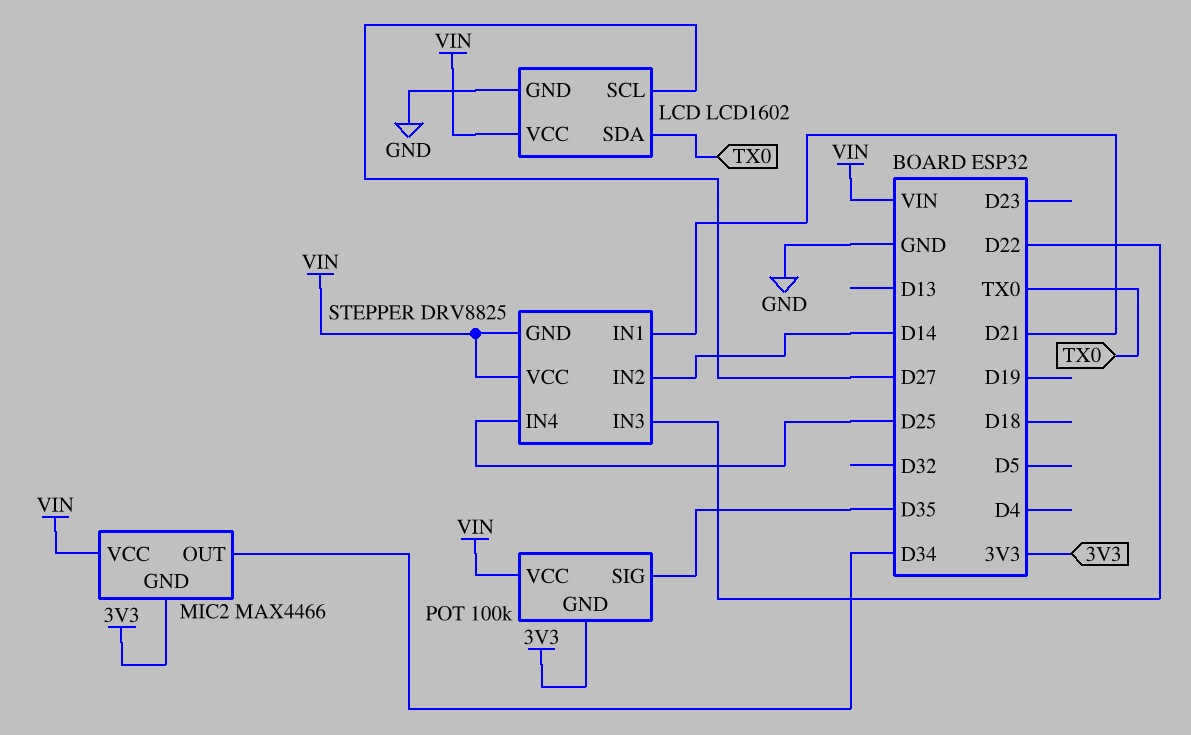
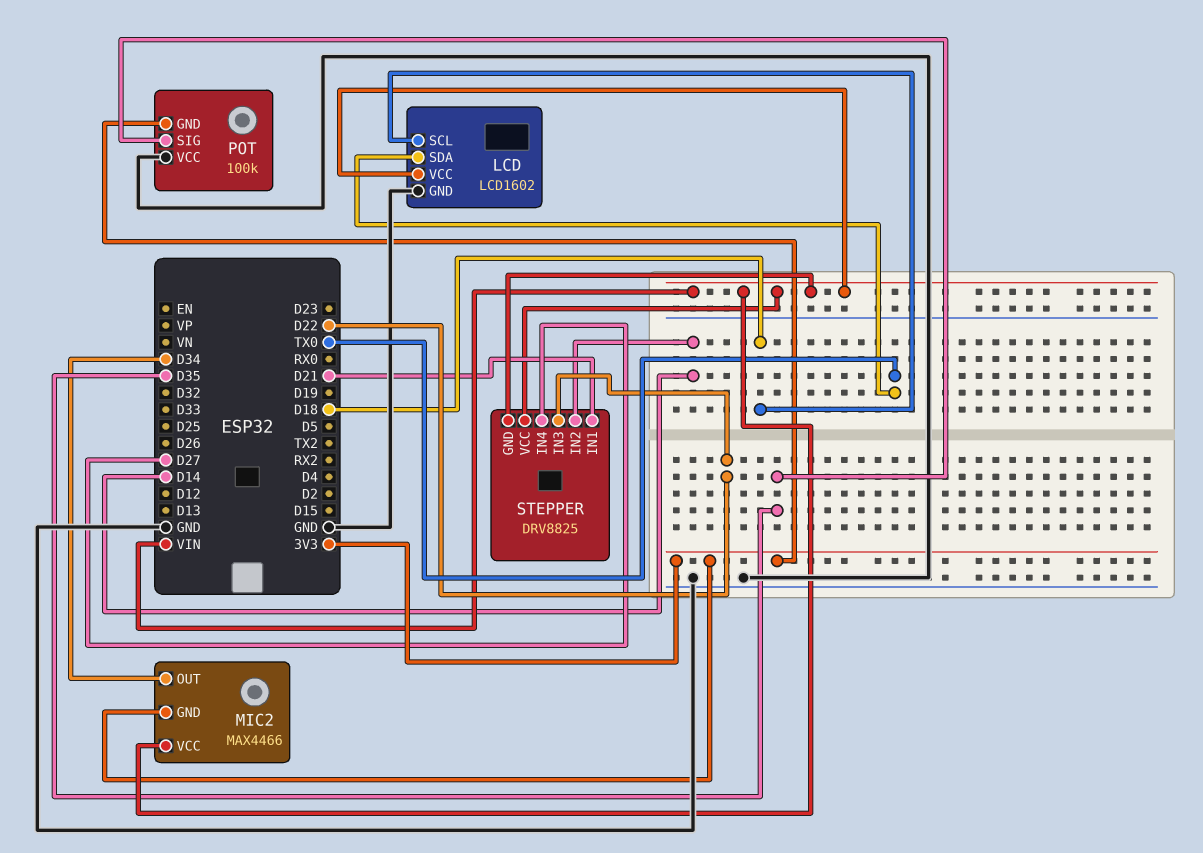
LCD pin SCL: D27 -> D18
POT pin VCC: VIN -> GND
STEPPER pin IN4: D25 -> D27

